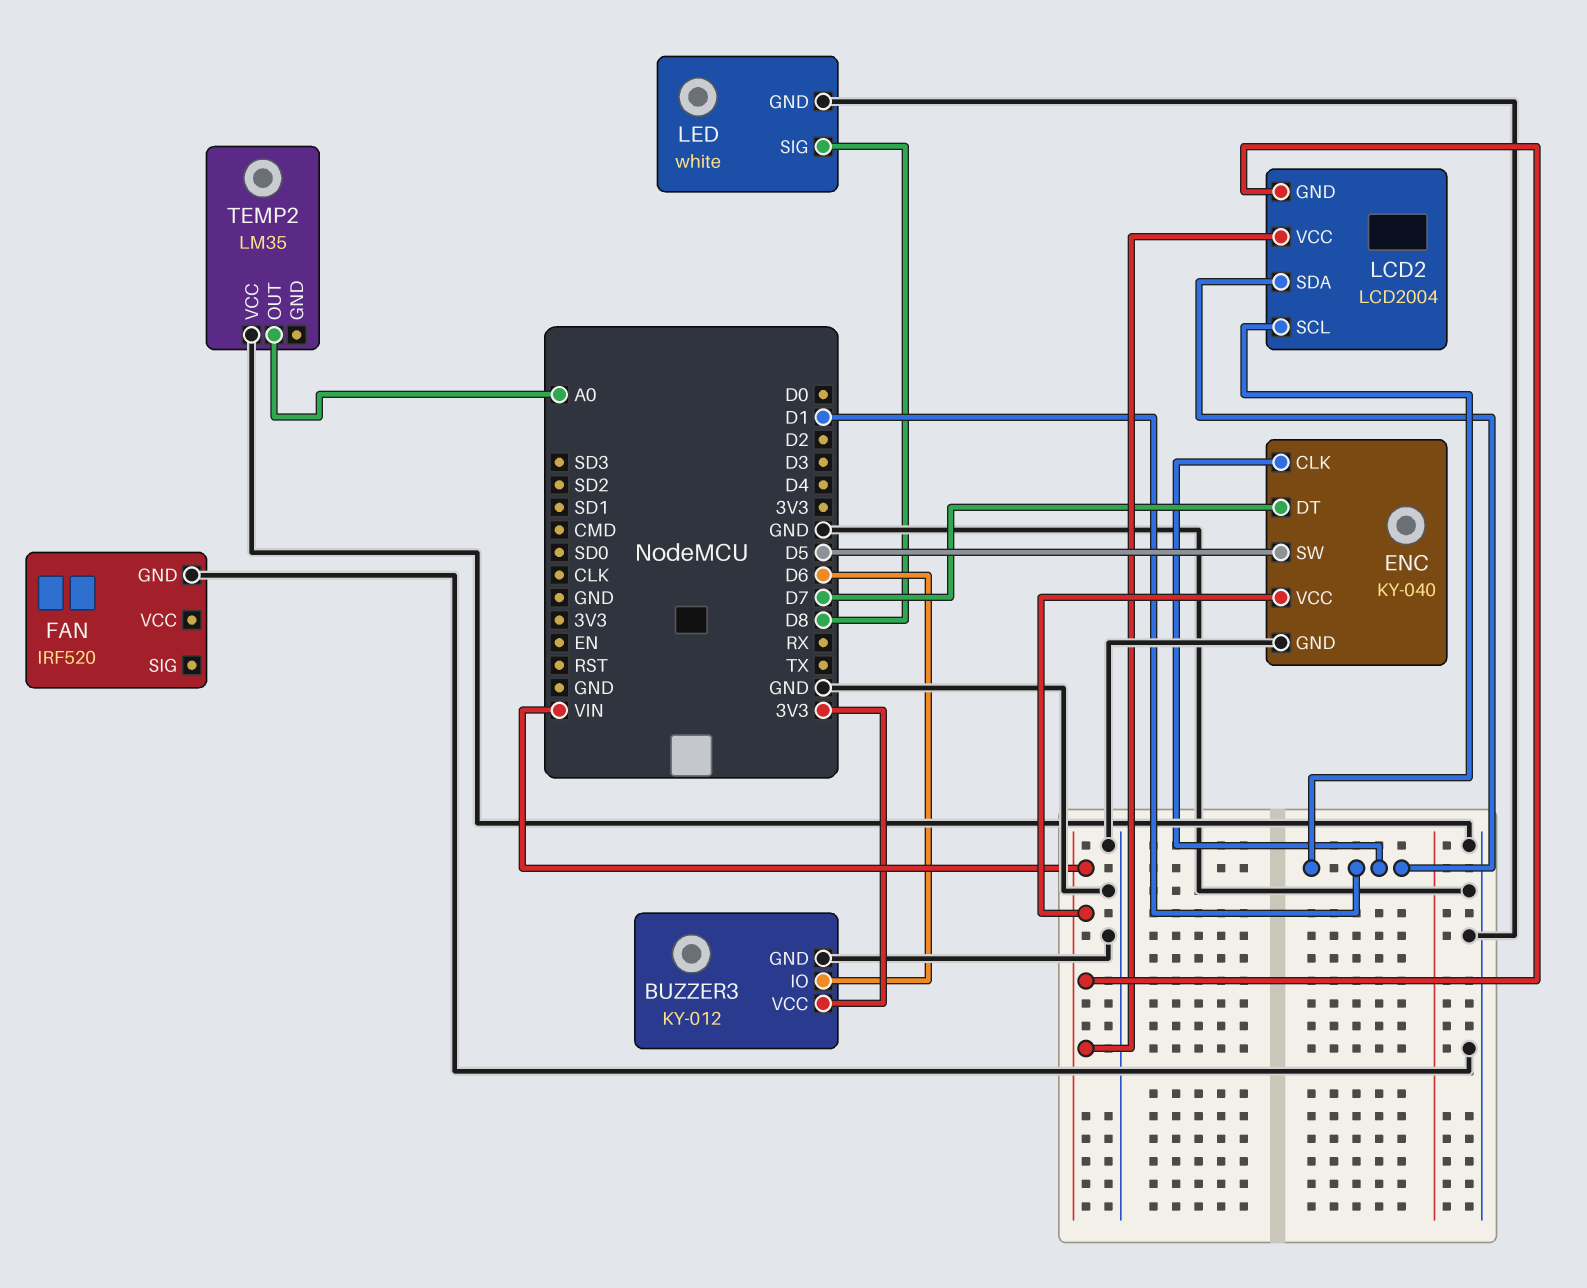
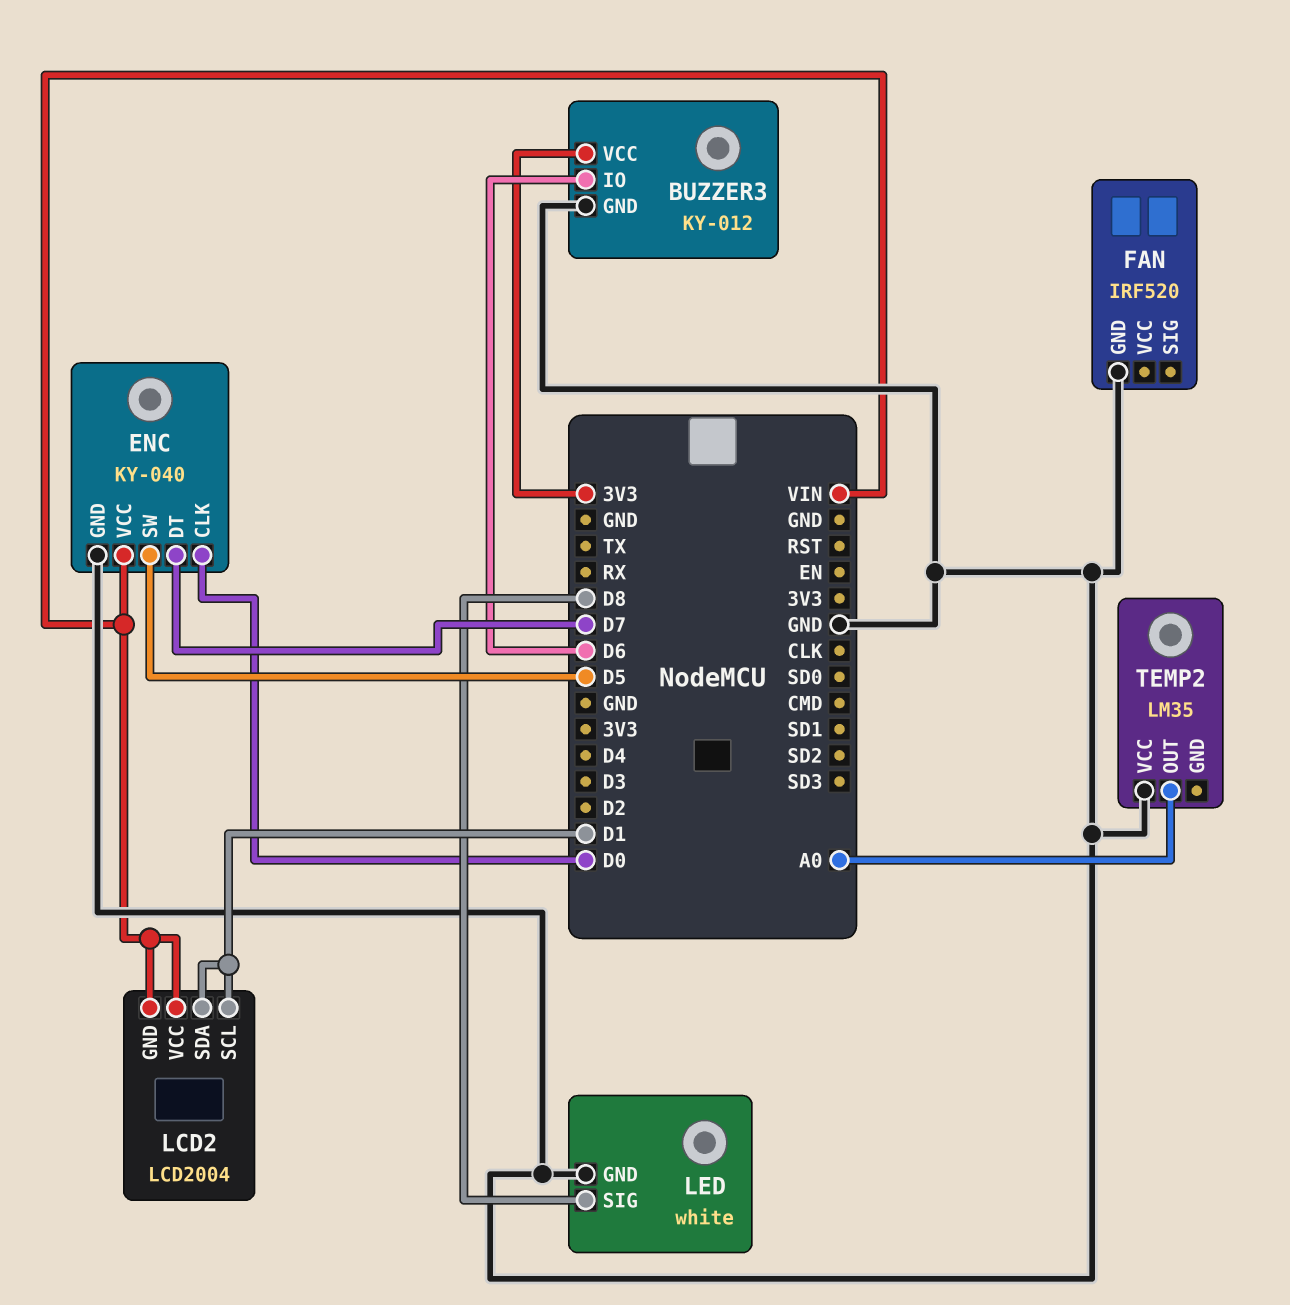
ENC pin CLK: D1 -> D0

